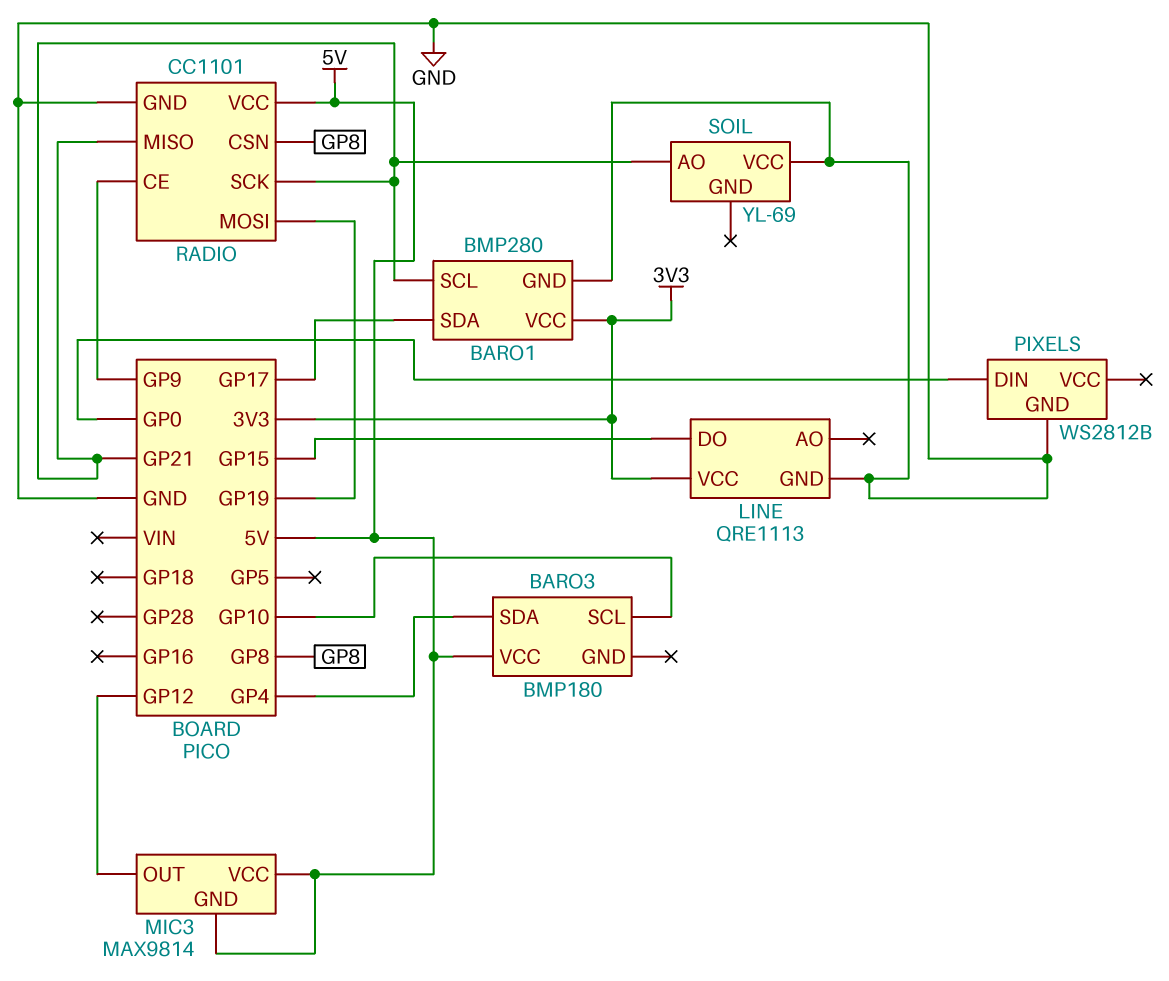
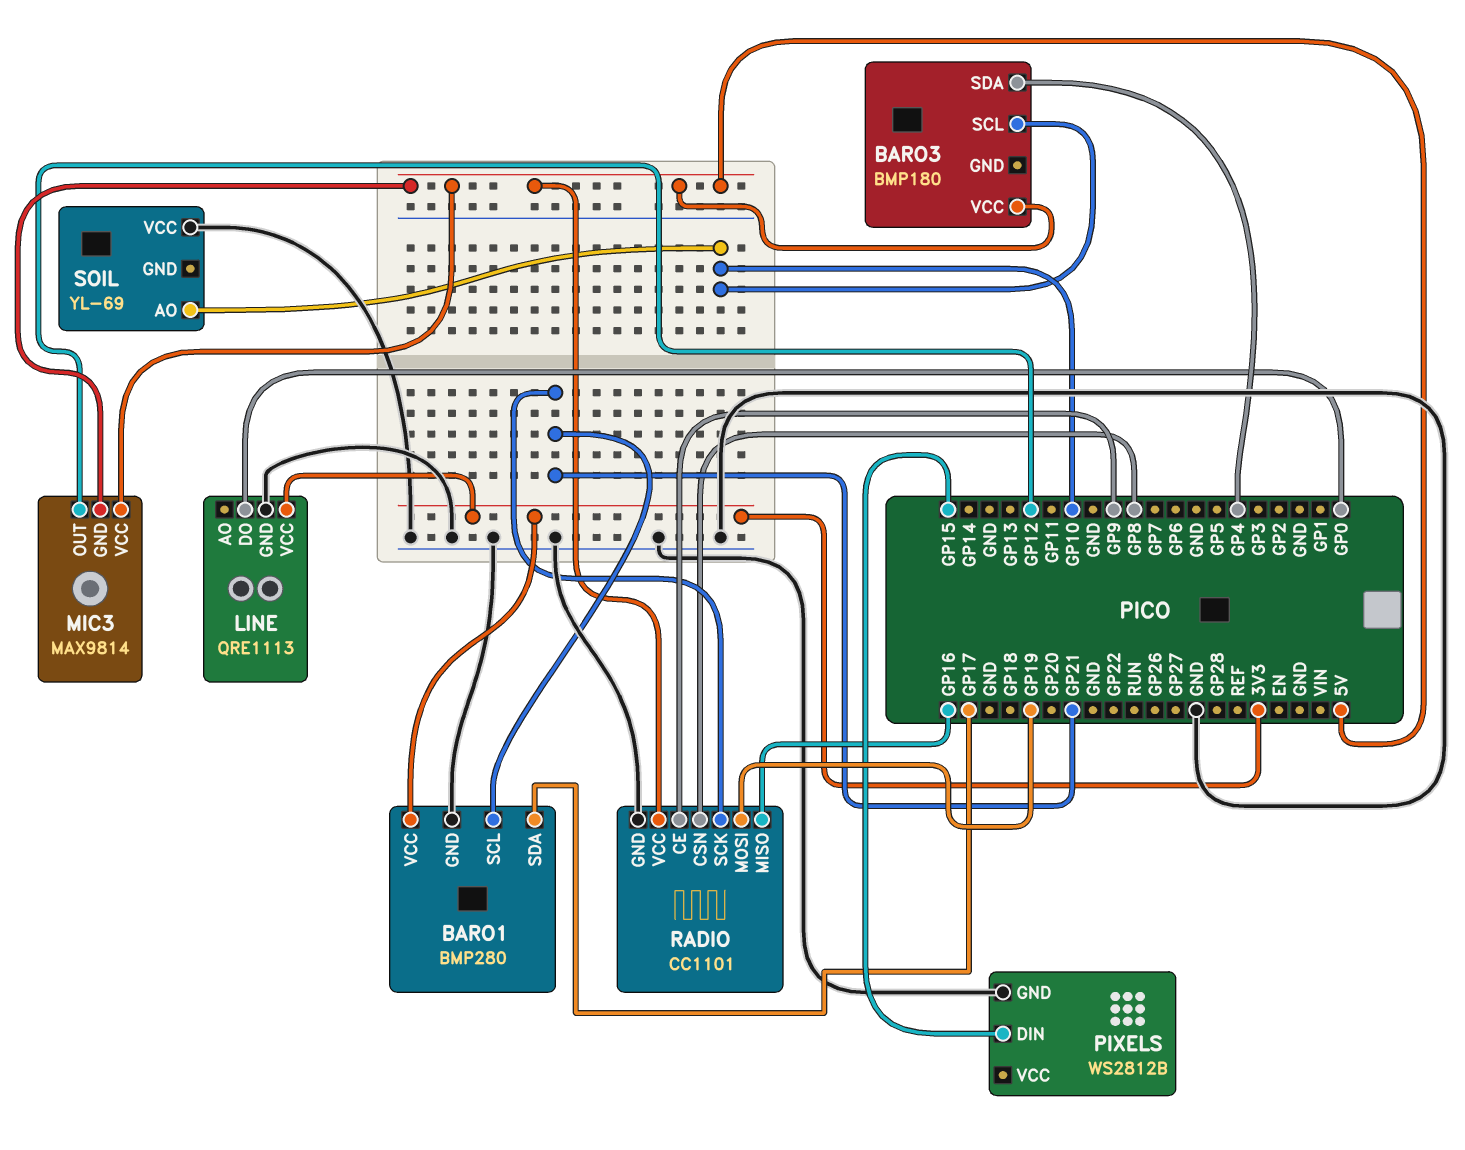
LINE pin DO: GP15 -> GP0
PIXELS pin DIN: GP0 -> GP15
RADIO pin MISO: GP21 -> GP16
SOIL pin AO: GP21 -> GP10

